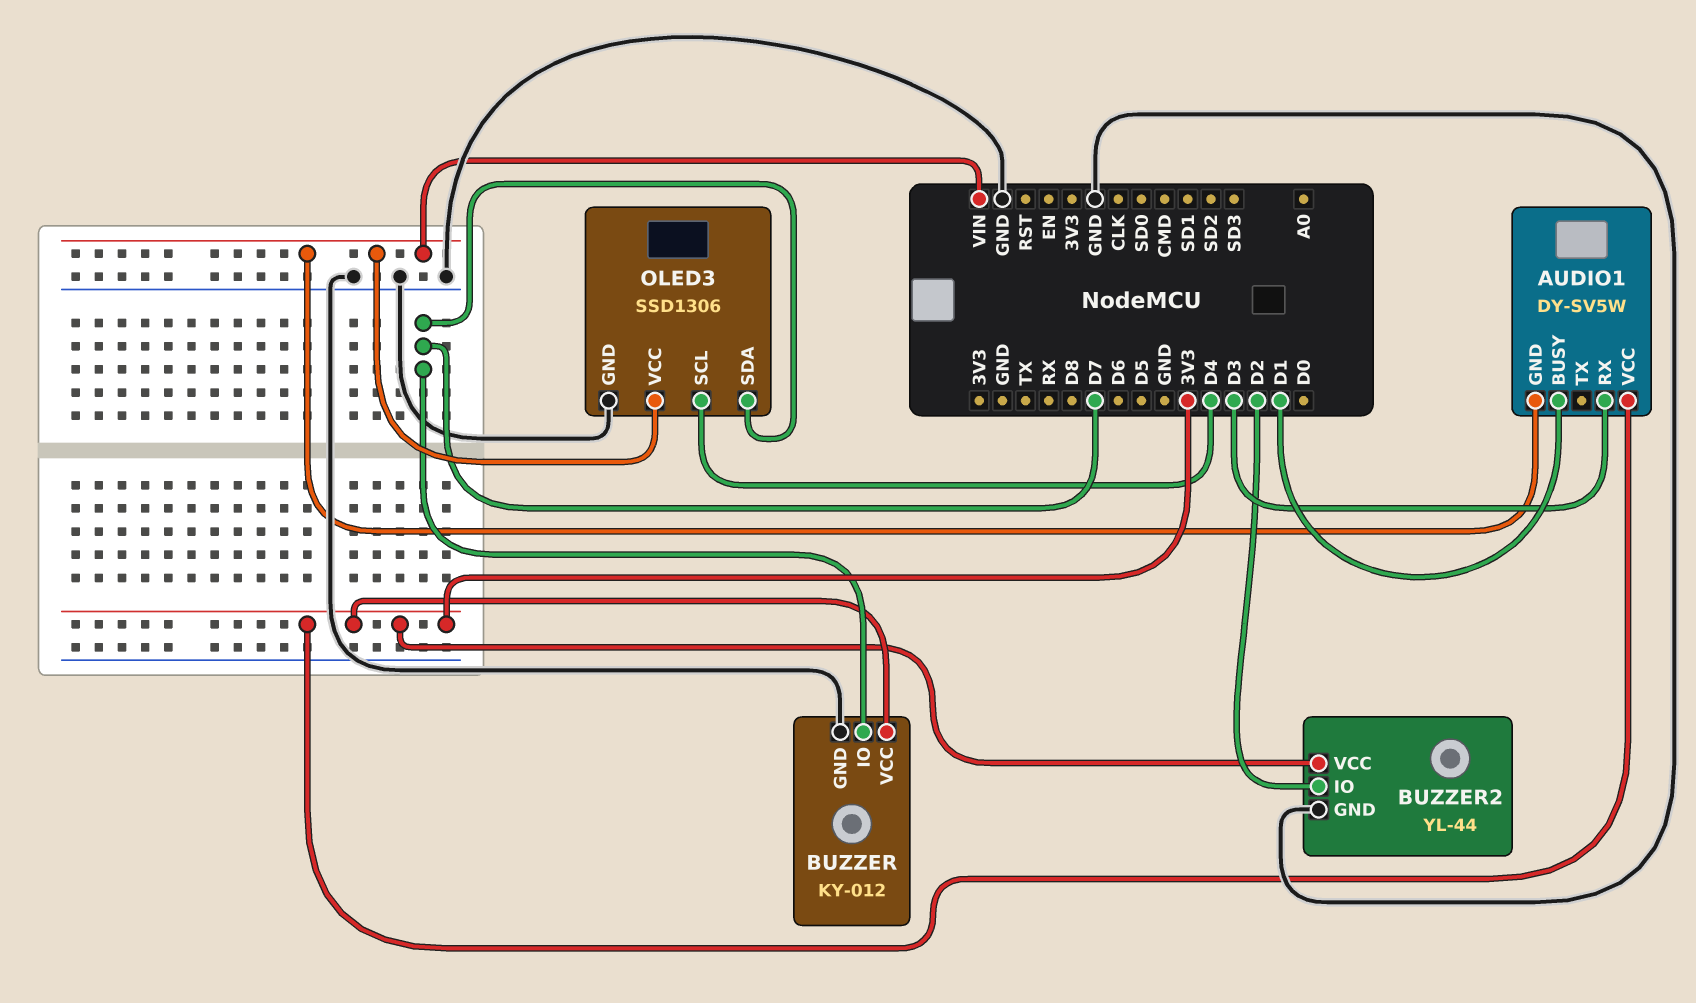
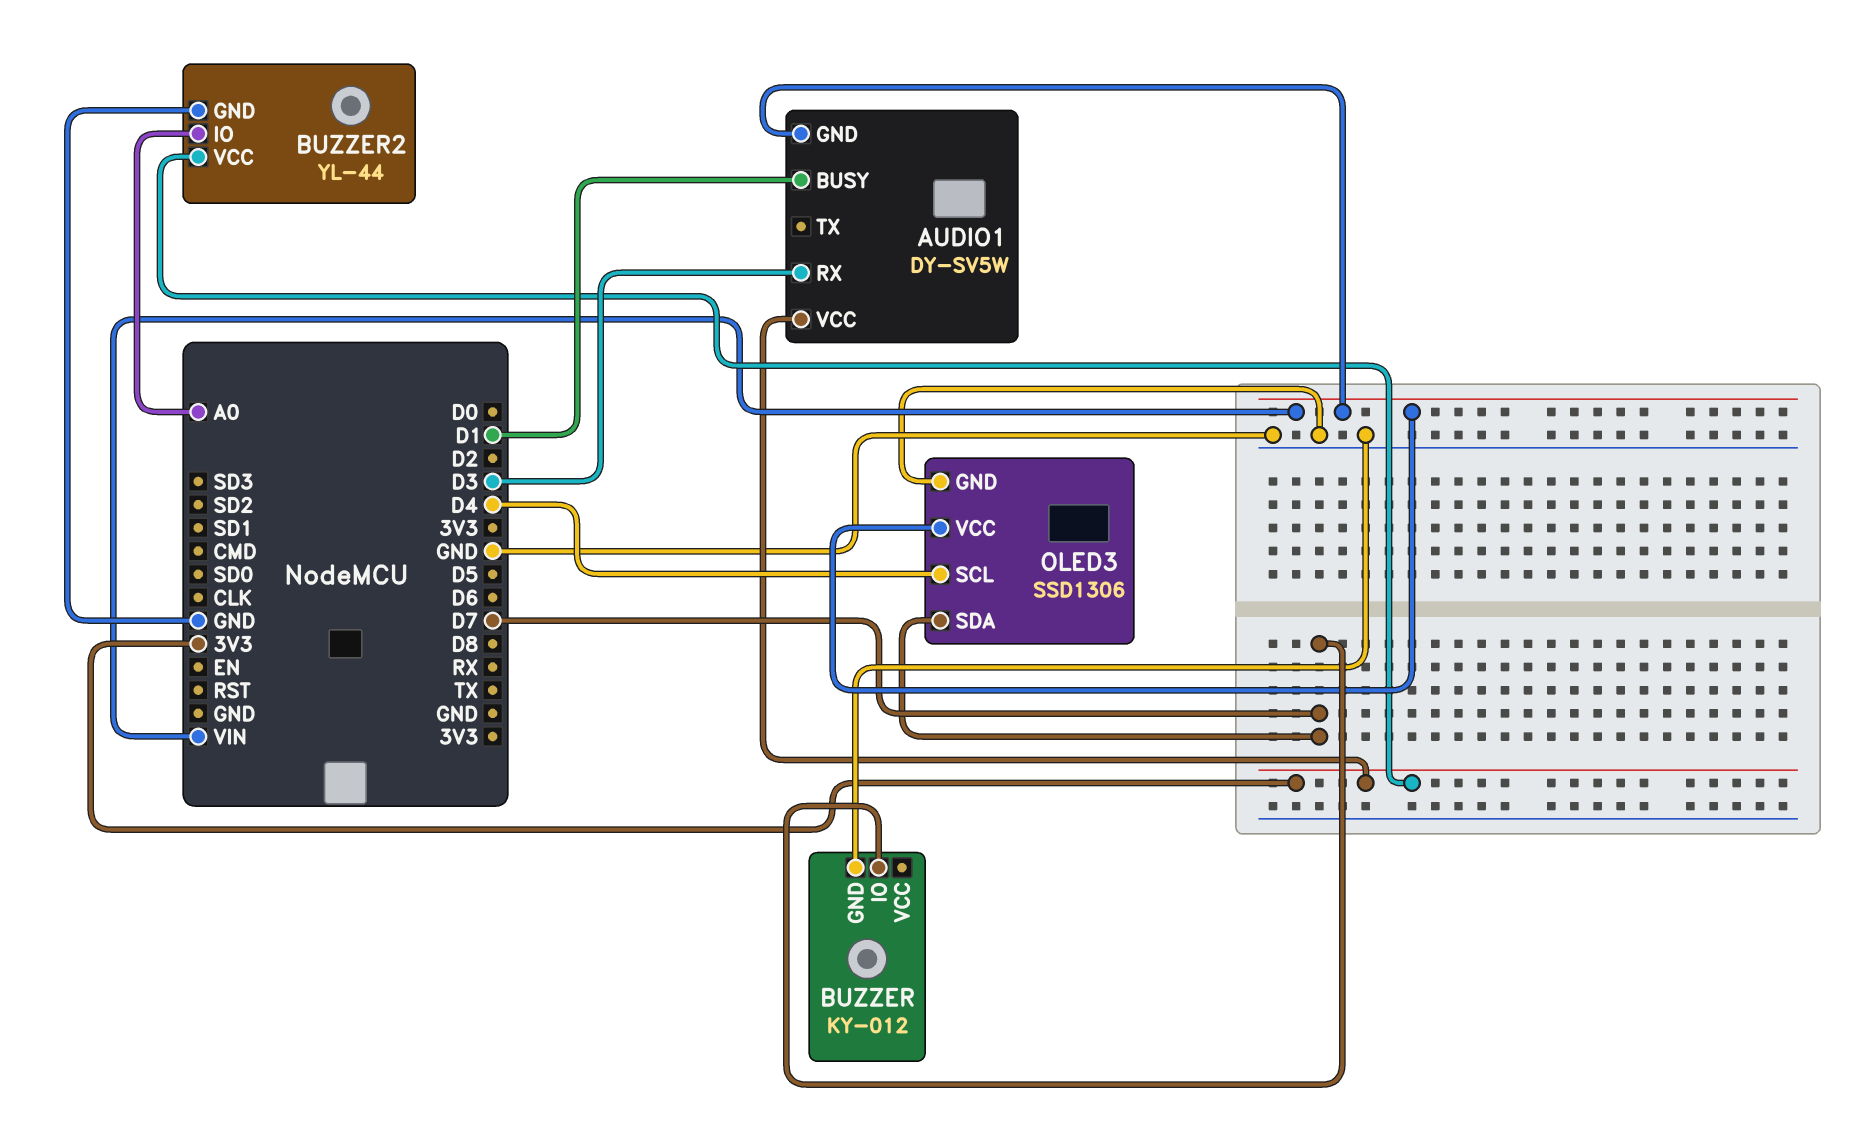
BUZZER pin VCC: 3V3 -> none
BUZZER2 pin IO: D2 -> A0

